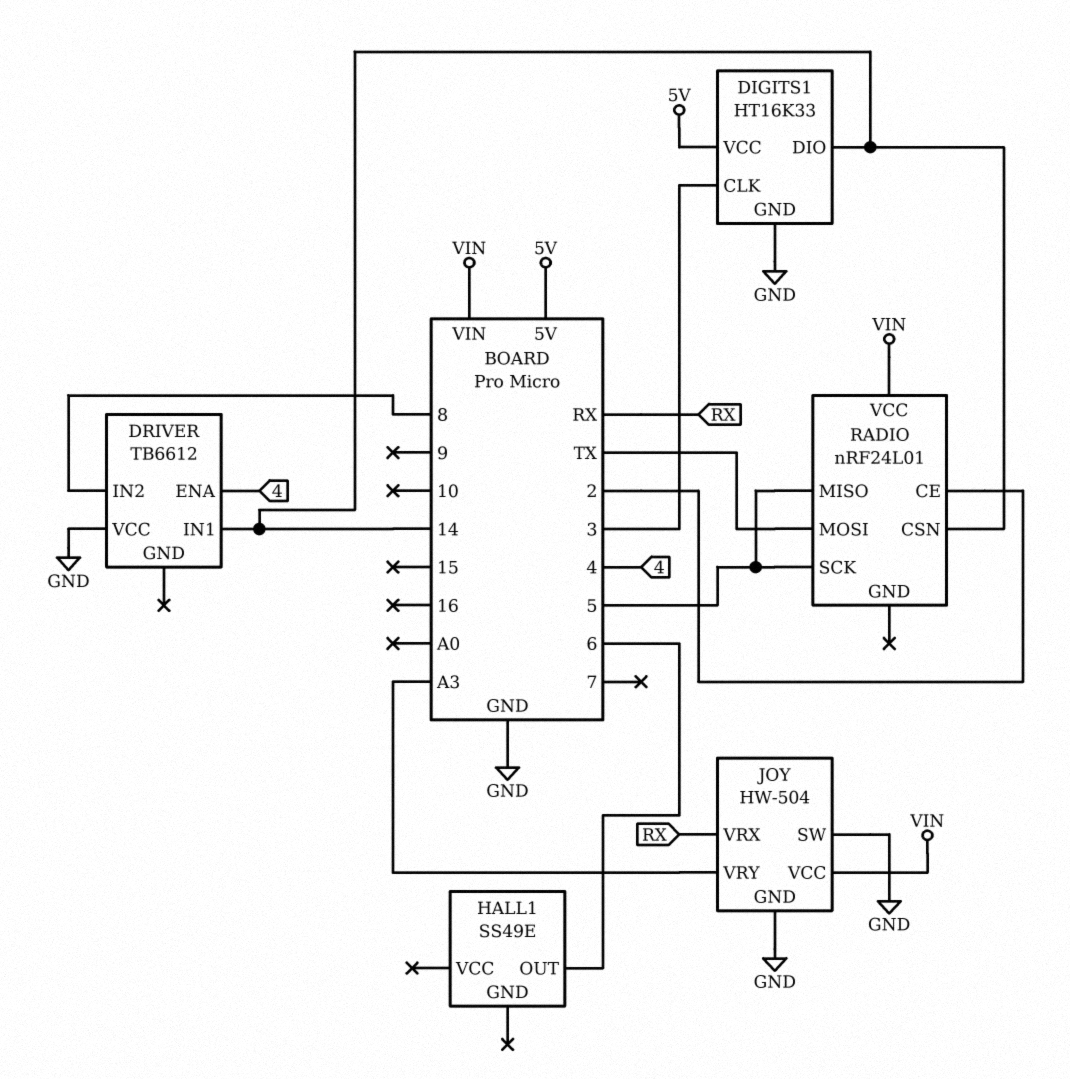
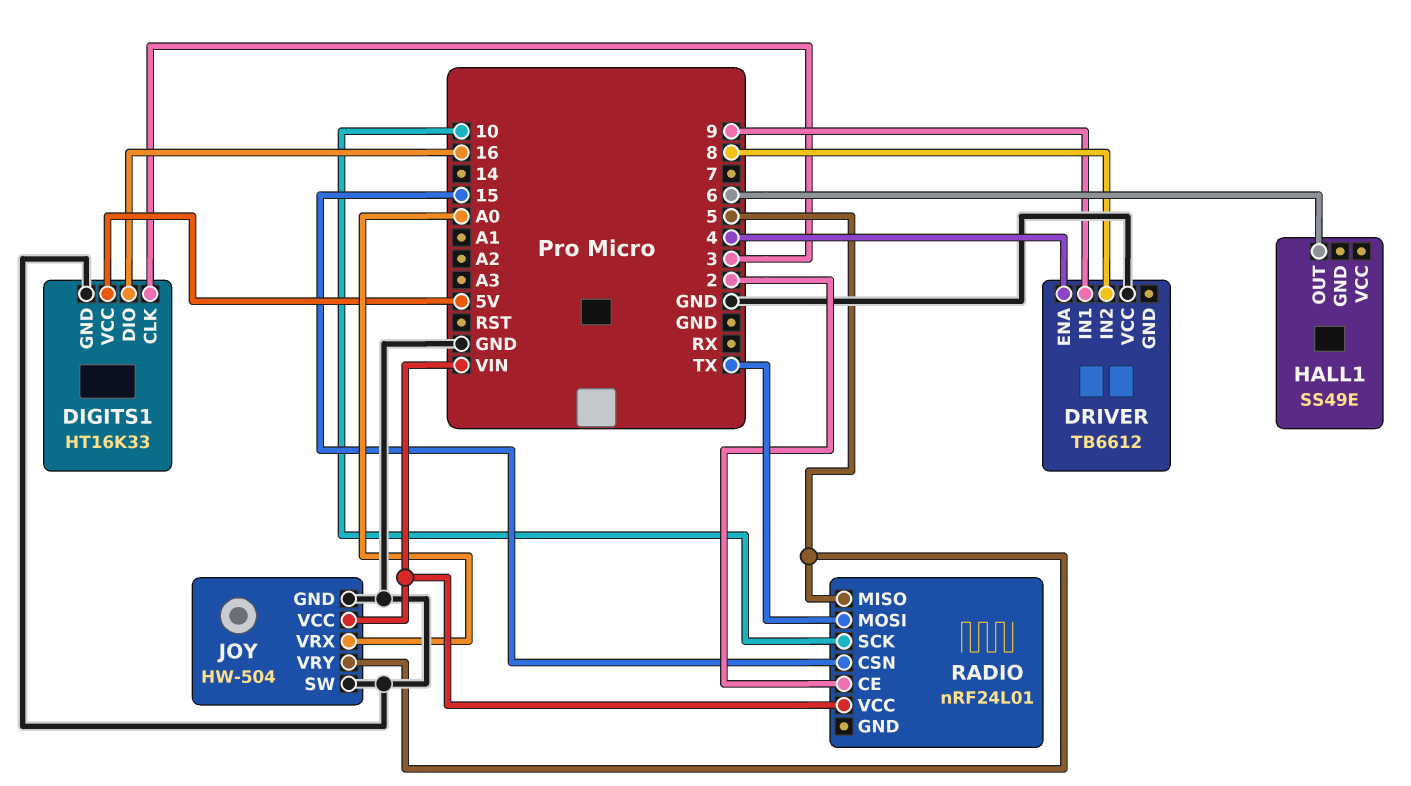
DIGITS1 pin DIO: 14 -> 16
DRIVER pin IN1: 14 -> 9
JOY pin VRX: RX -> A0
JOY pin VRY: A3 -> 5
RADIO pin CSN: 14 -> 15
RADIO pin SCK: 5 -> 10

